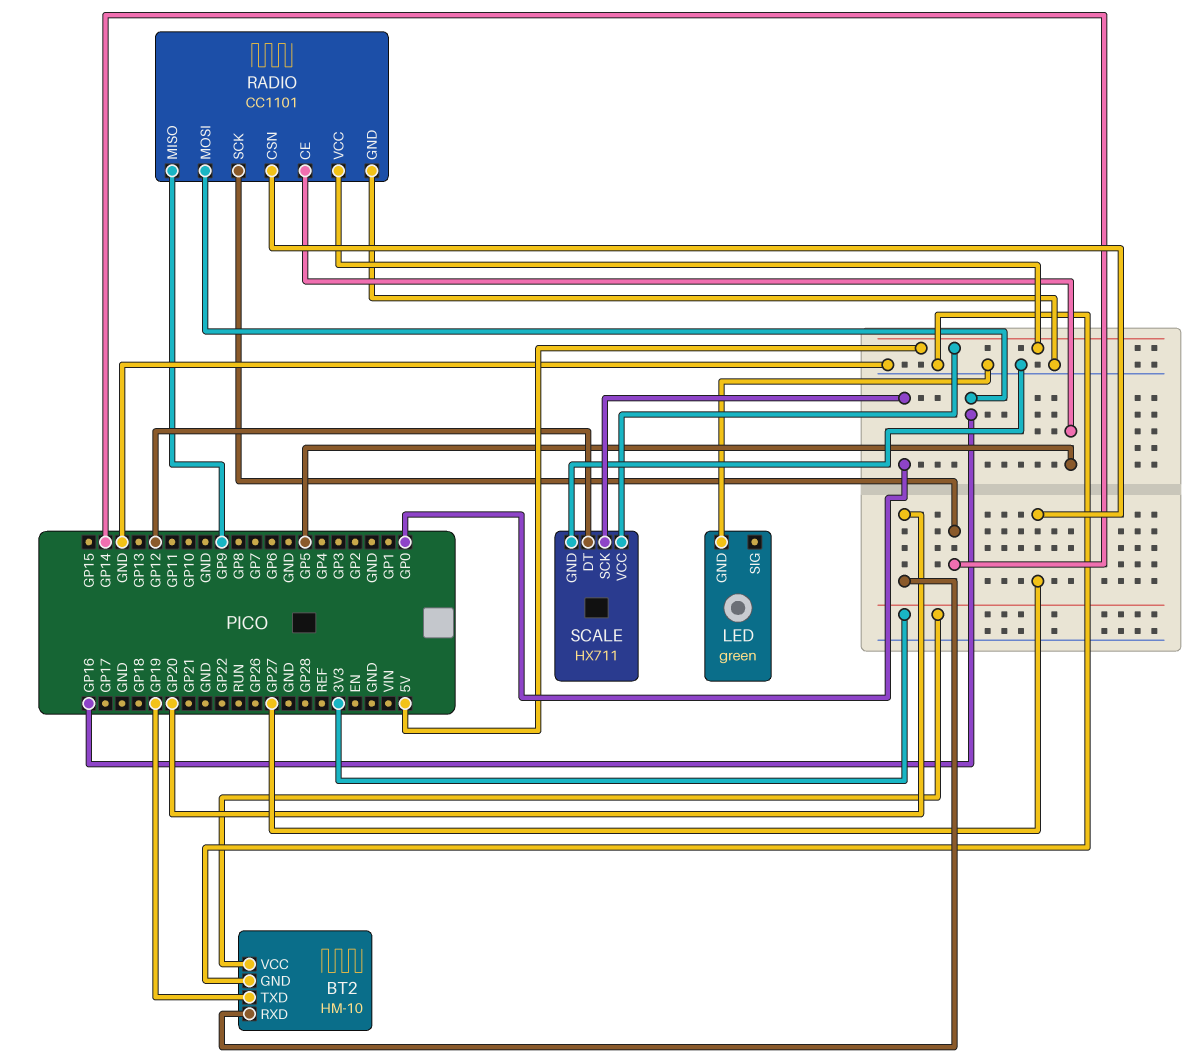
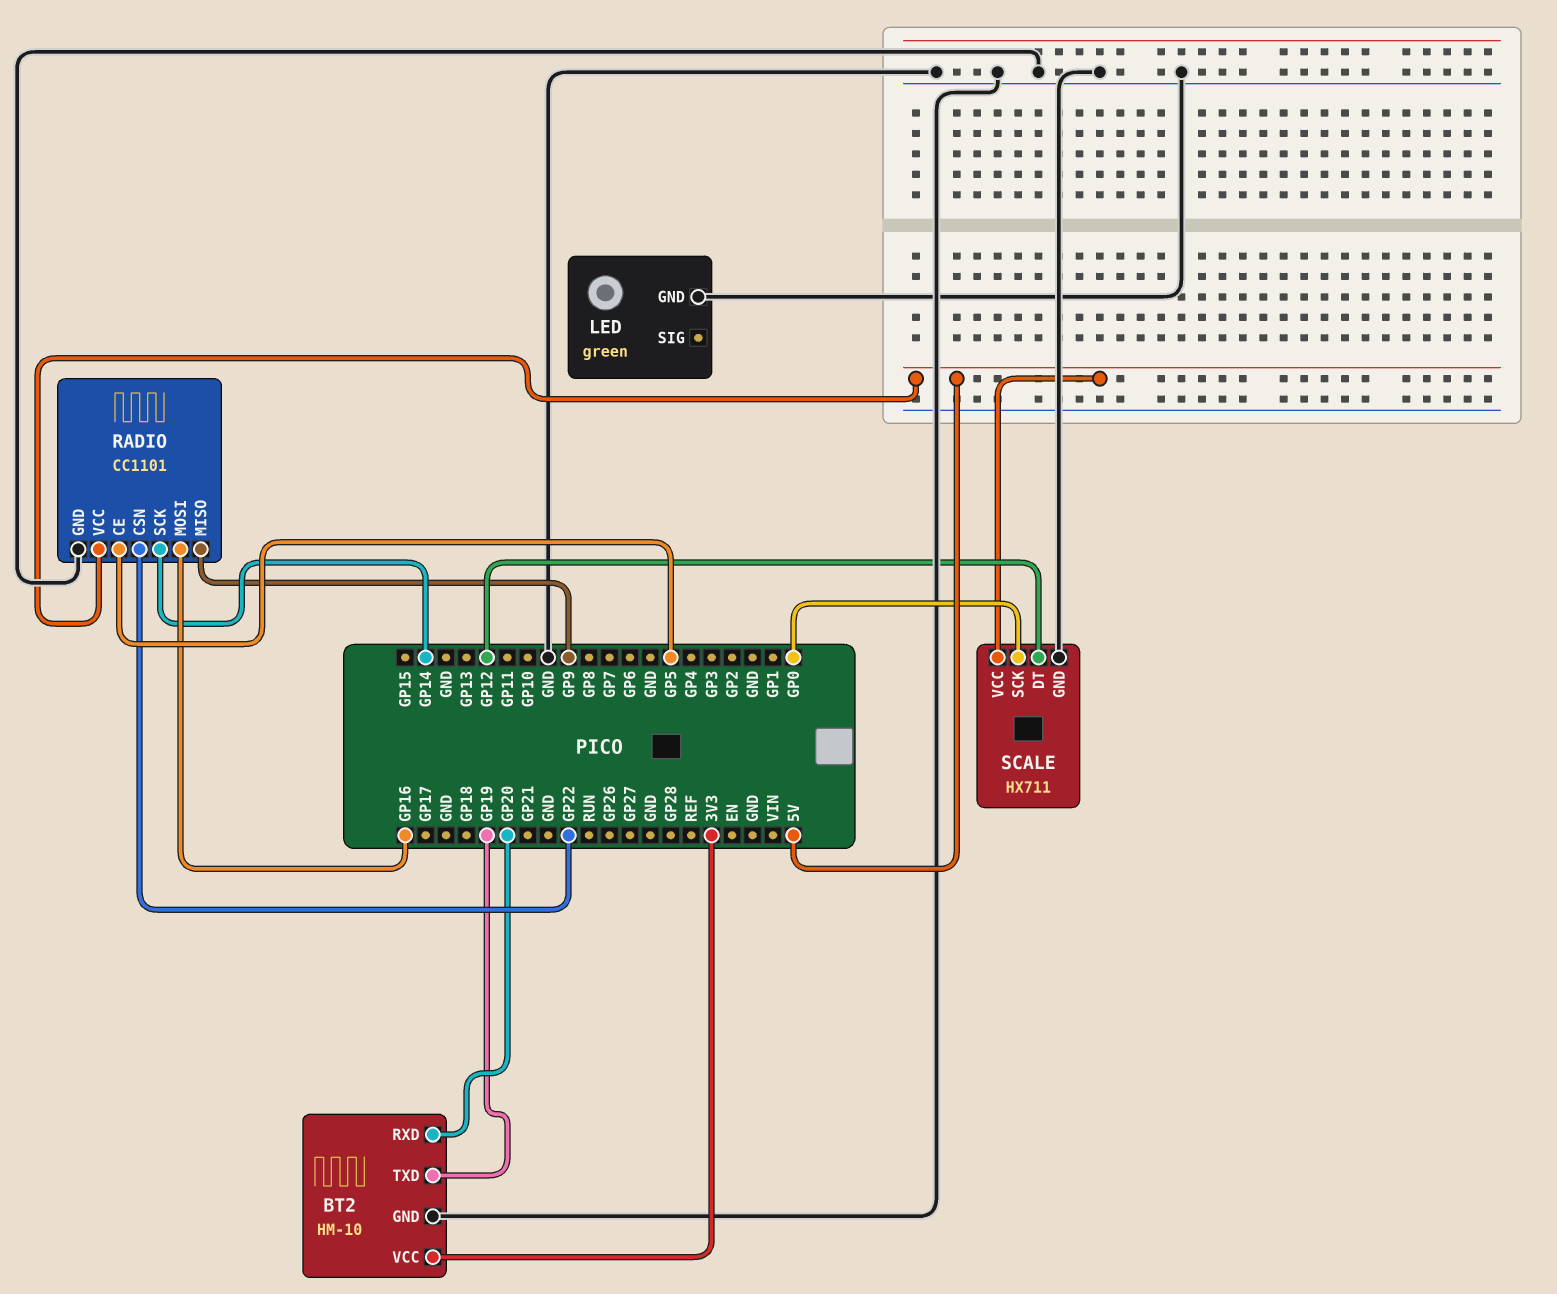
RADIO pin CSN: GP27 -> GP22

